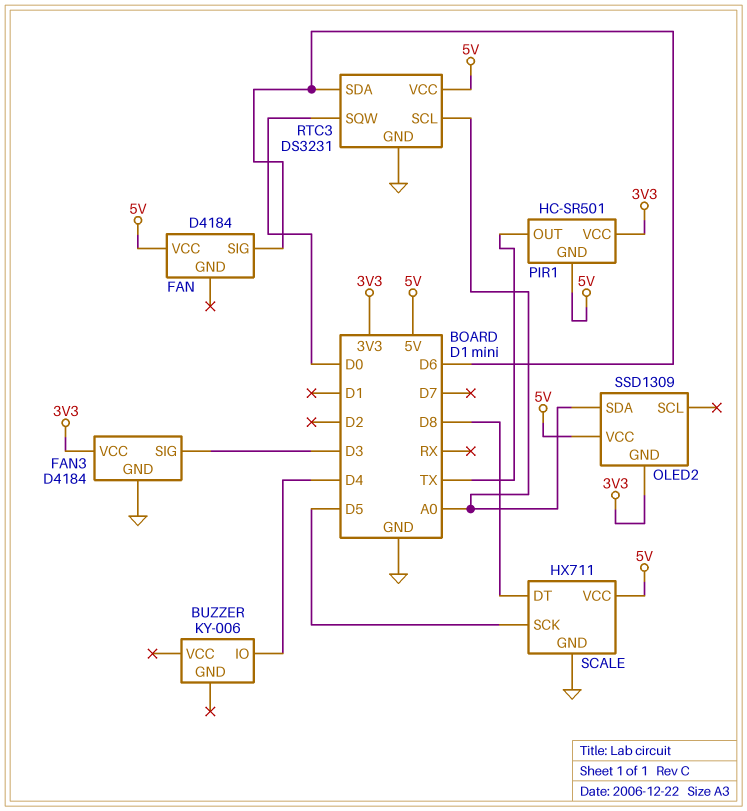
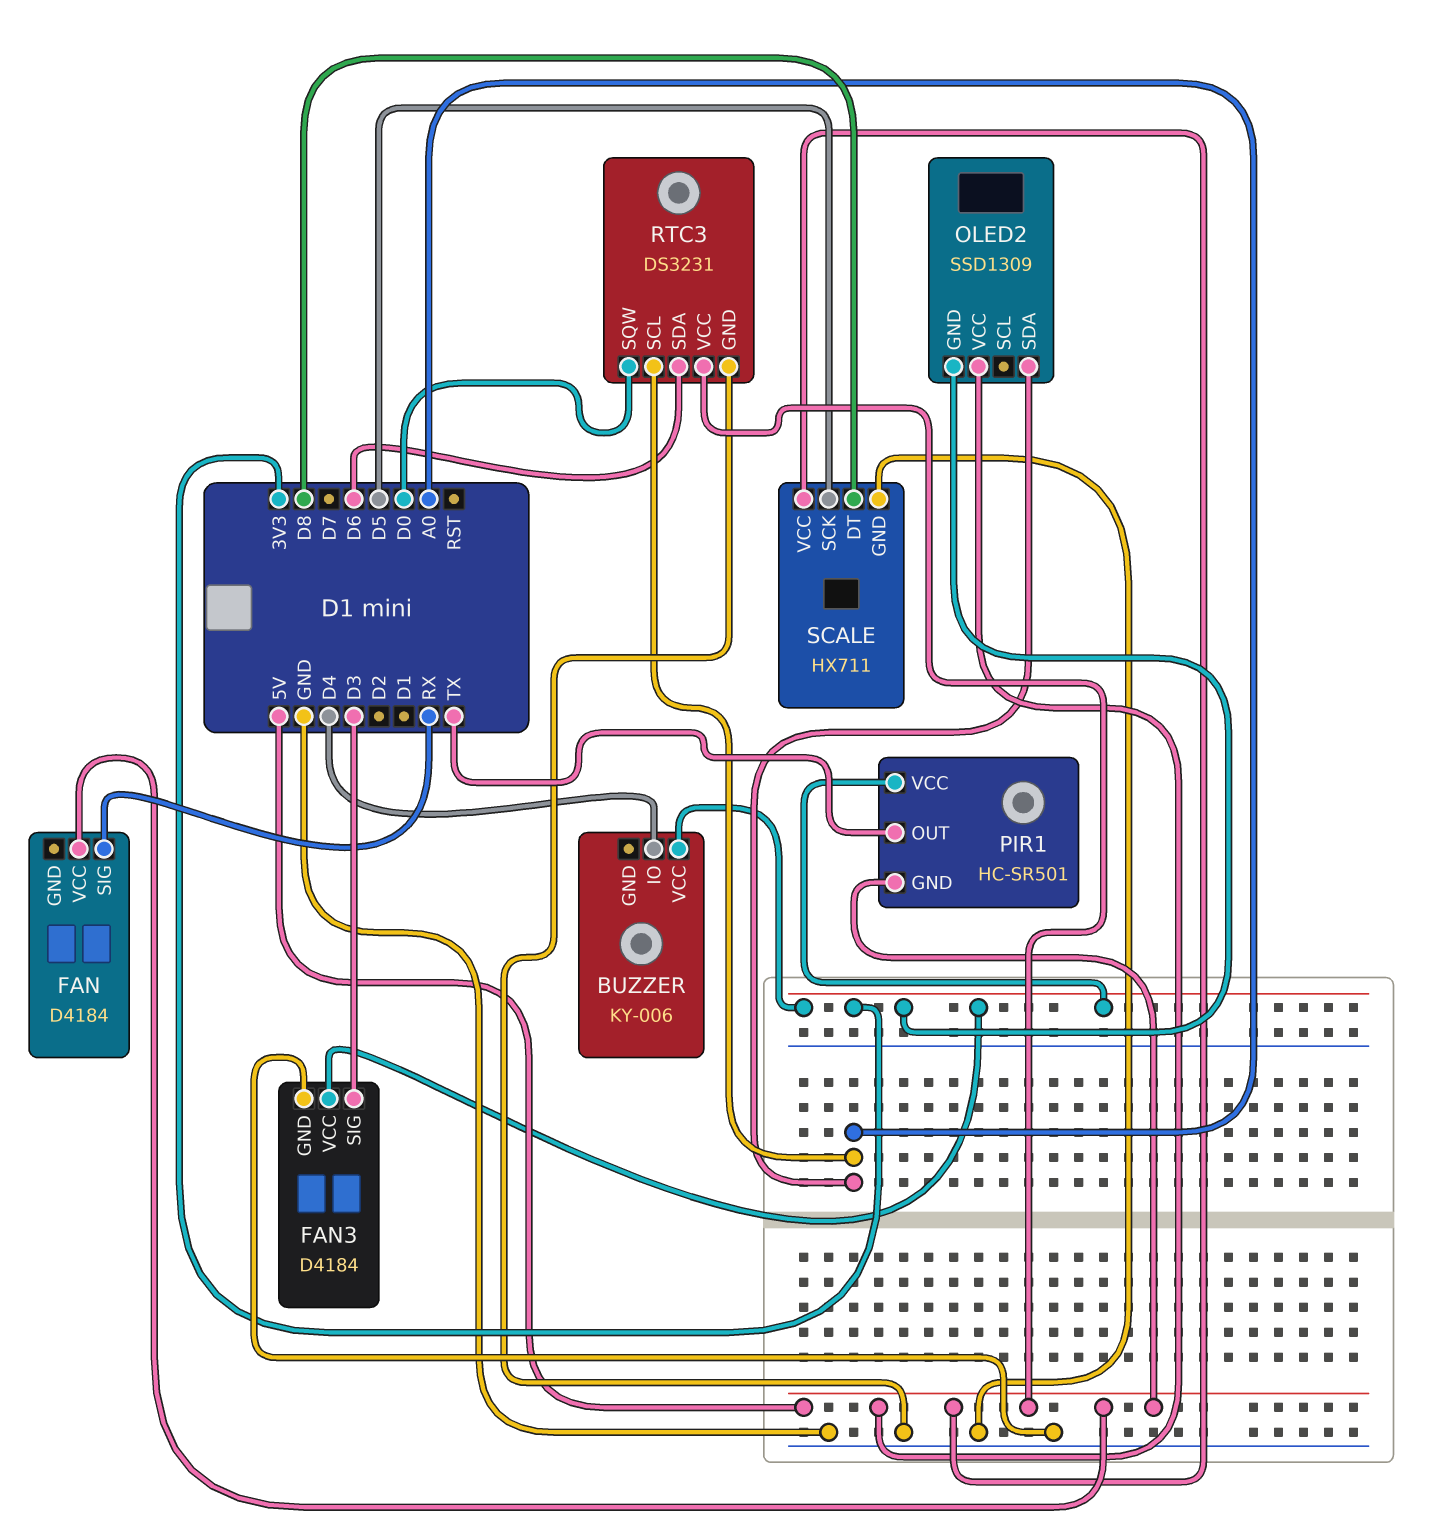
BUZZER pin VCC: none -> 3V3
FAN pin SIG: D6 -> RX

